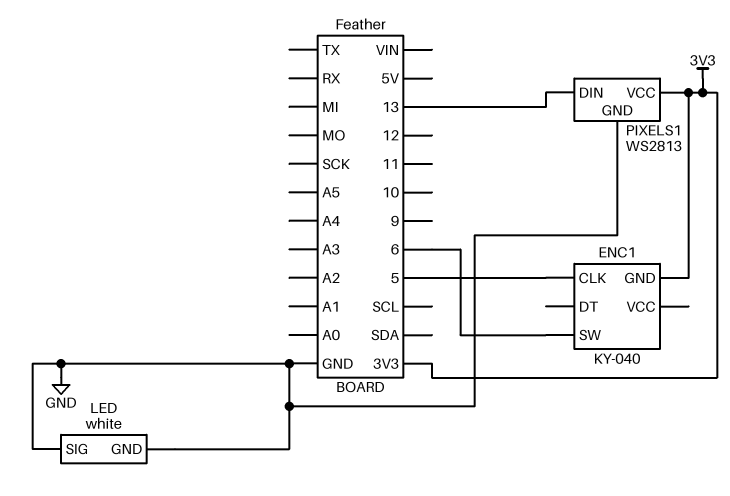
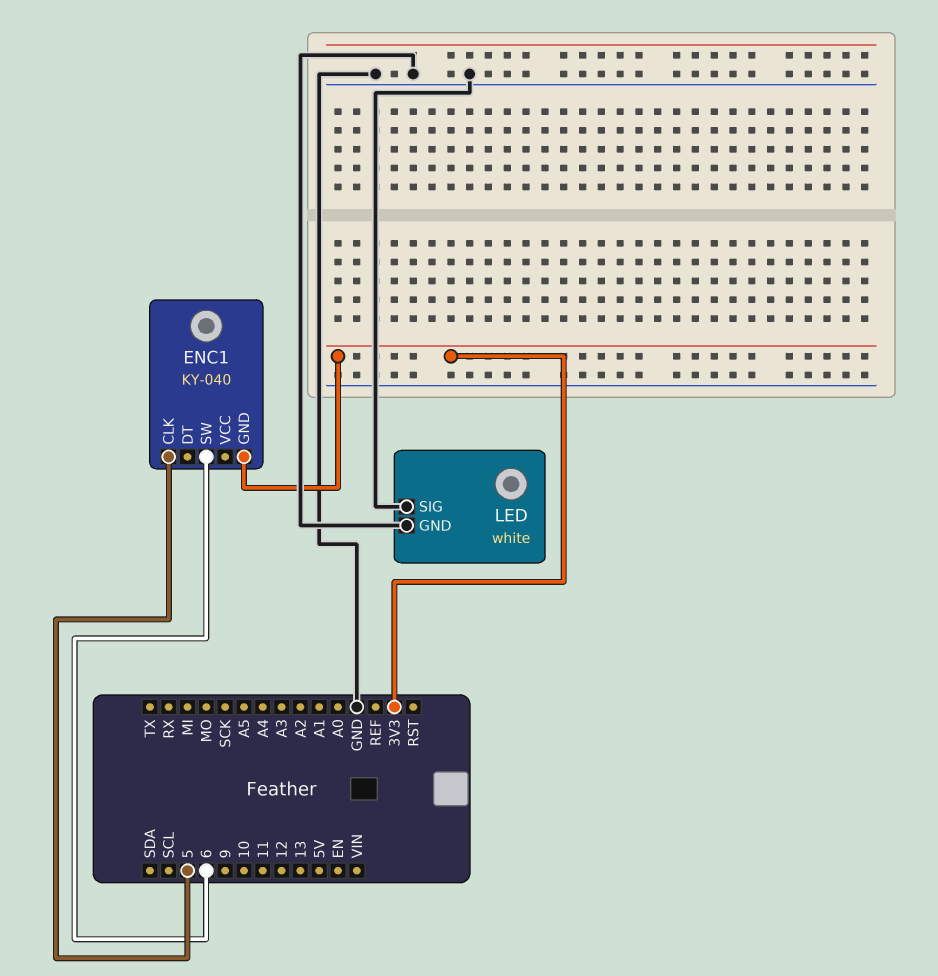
PIXELS1: WS2813 -> none
PIXELS1 pin DIN: 13 -> none
PIXELS1 pin GND: GND -> none
PIXELS1 pin VCC: 3V3 -> none

